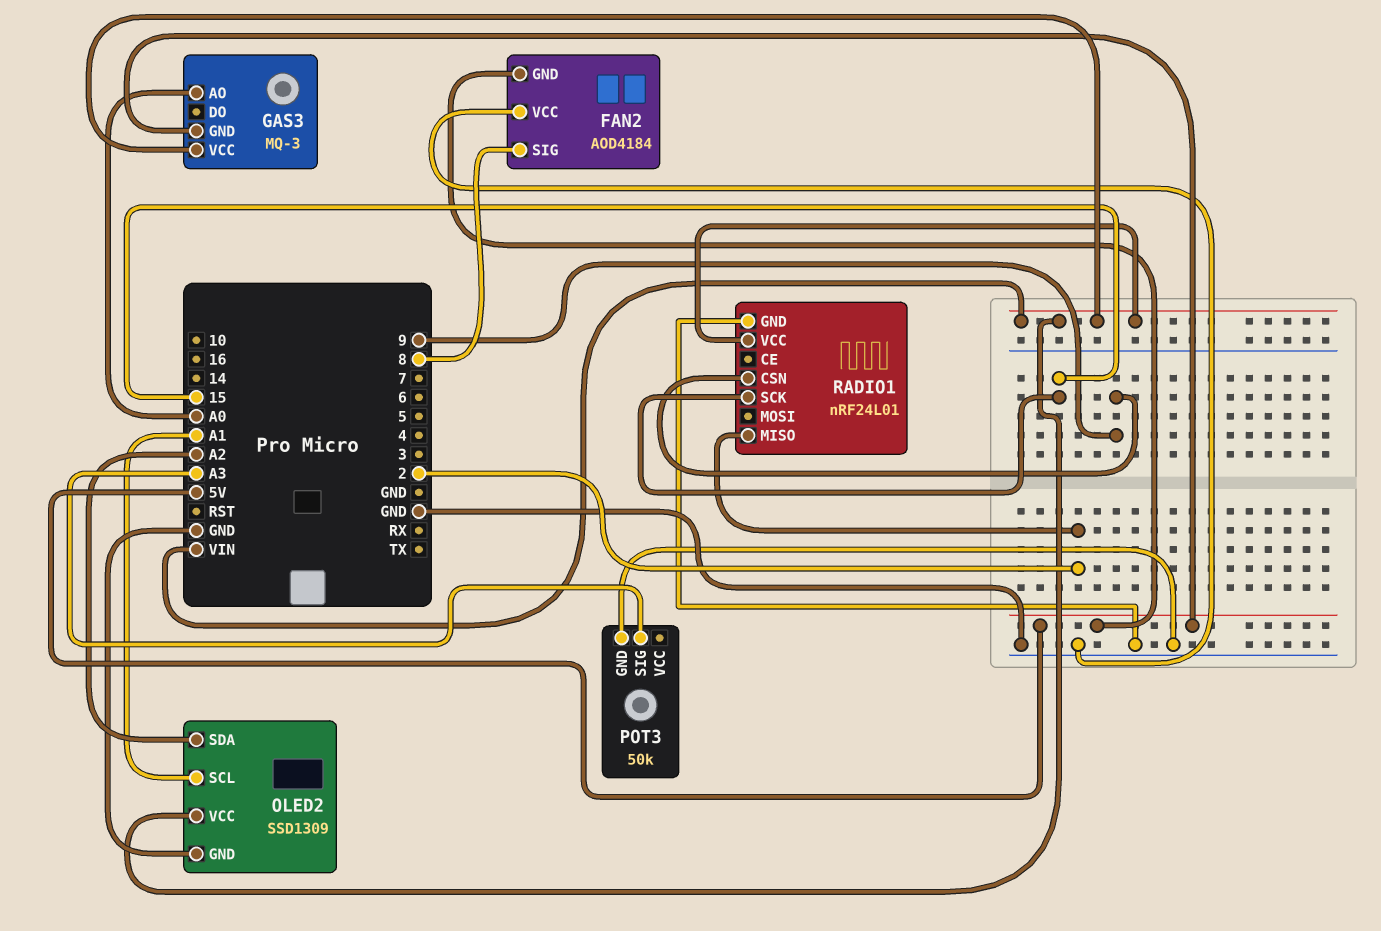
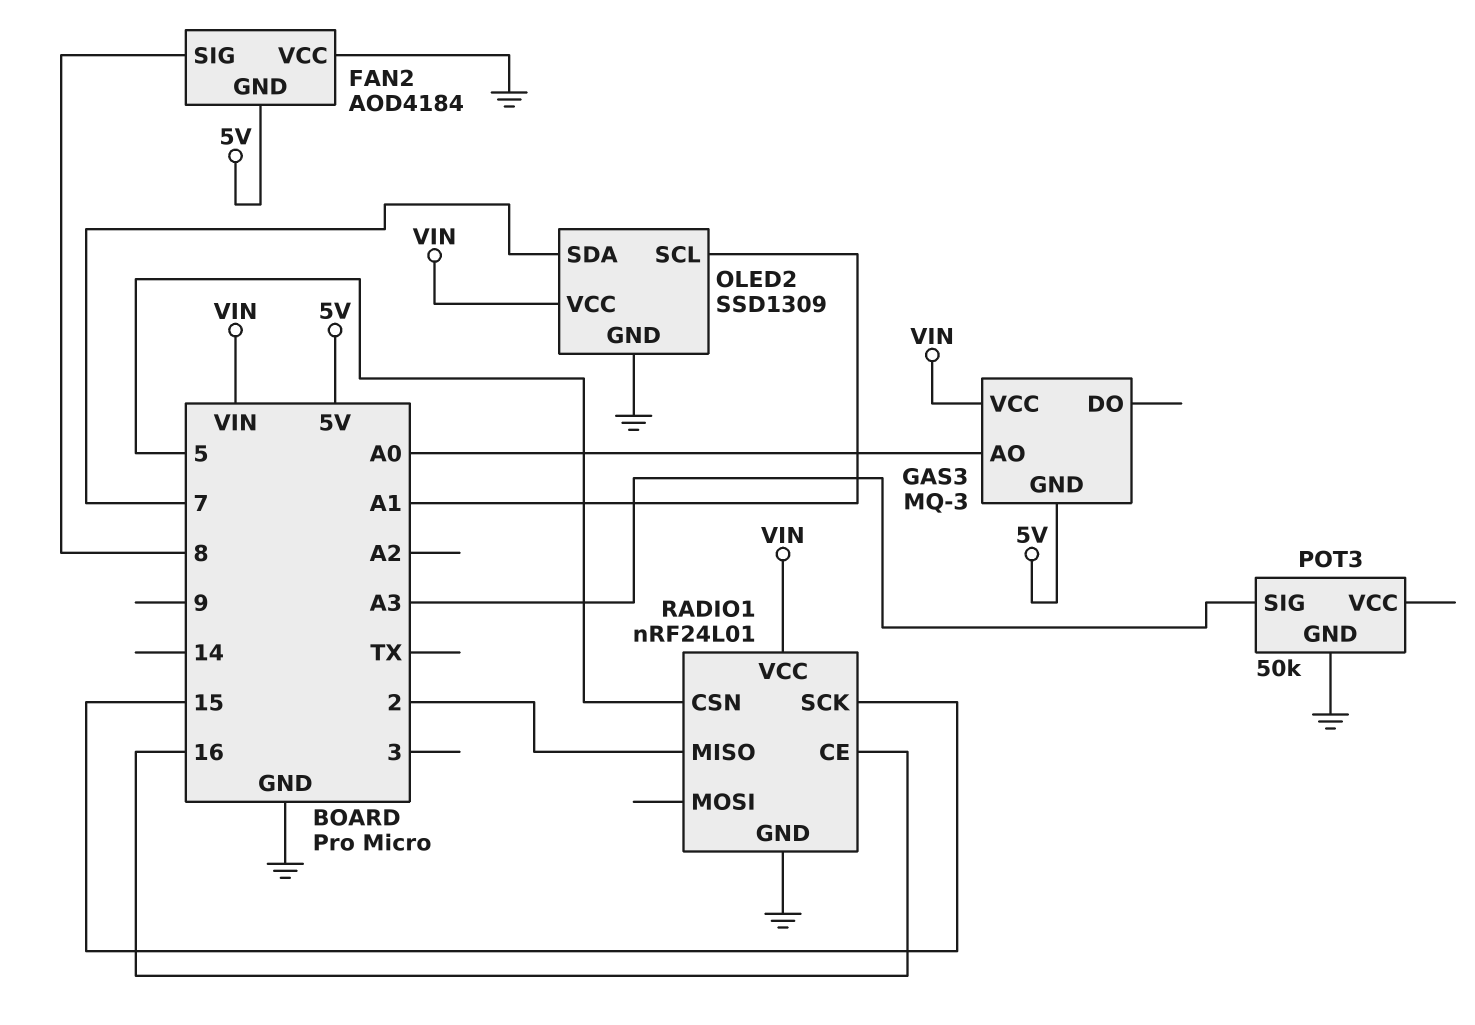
OLED2 pin SDA: A2 -> 7
RADIO1 pin CE: none -> 16
RADIO1 pin CSN: 9 -> 5

